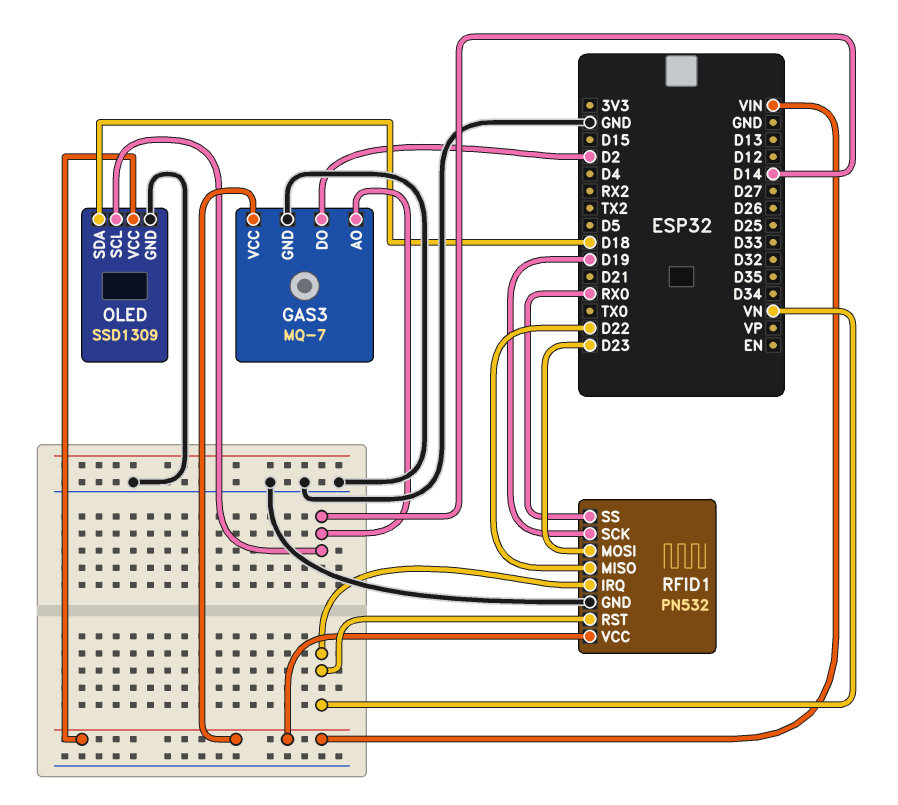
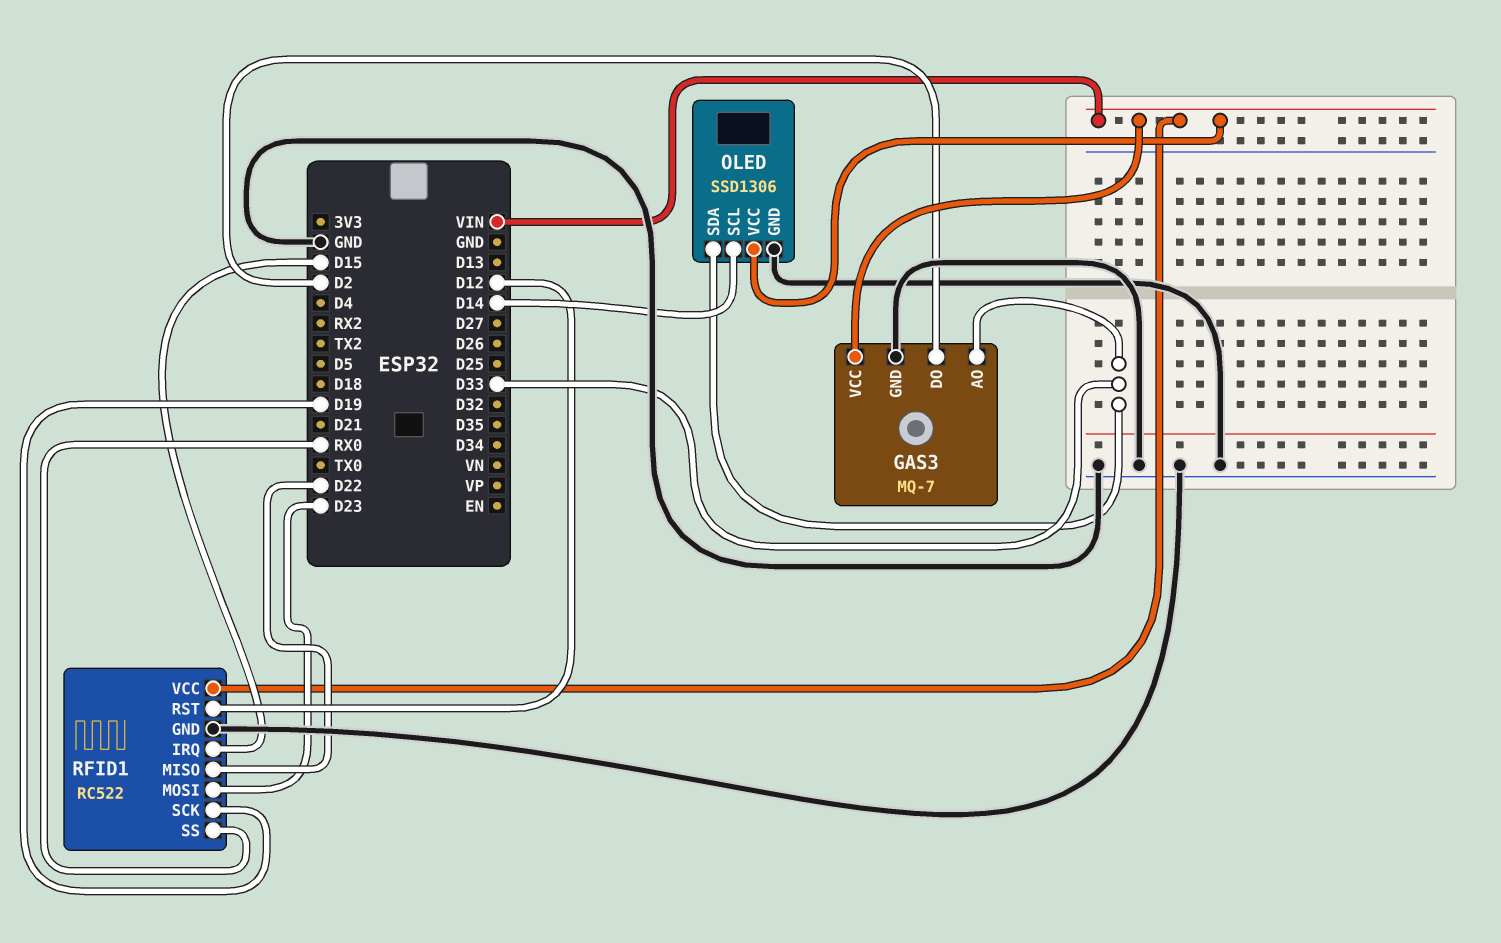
GAS3 pin AO: D14 -> D33
OLED: SSD1309 -> SSD1306
OLED pin SDA: D18 -> D33
RFID1: PN532 -> RC522
RFID1 pin IRQ: VN -> D15
RFID1 pin RST: VN -> D12

